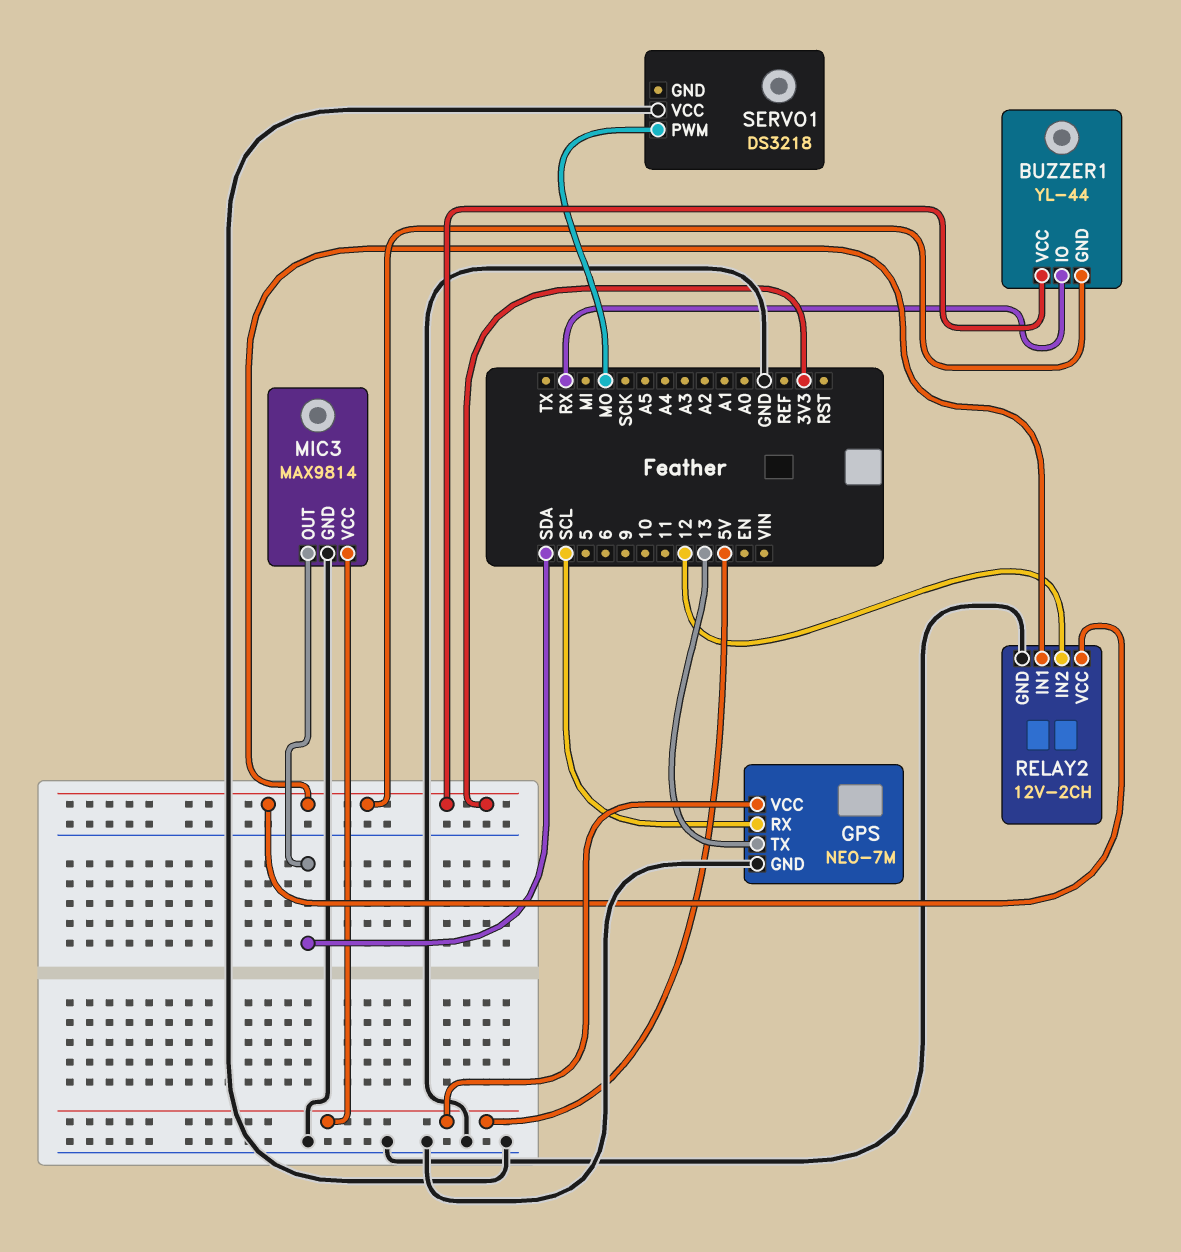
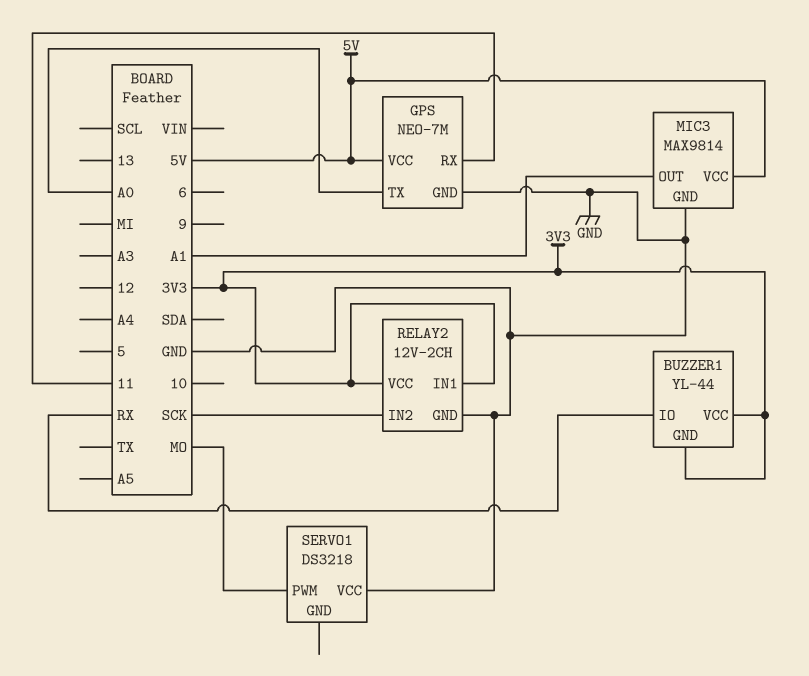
GPS pin RX: SCL -> 11
GPS pin TX: 13 -> A0
MIC3 pin OUT: SDA -> A1
RELAY2 pin IN2: 12 -> SCK

